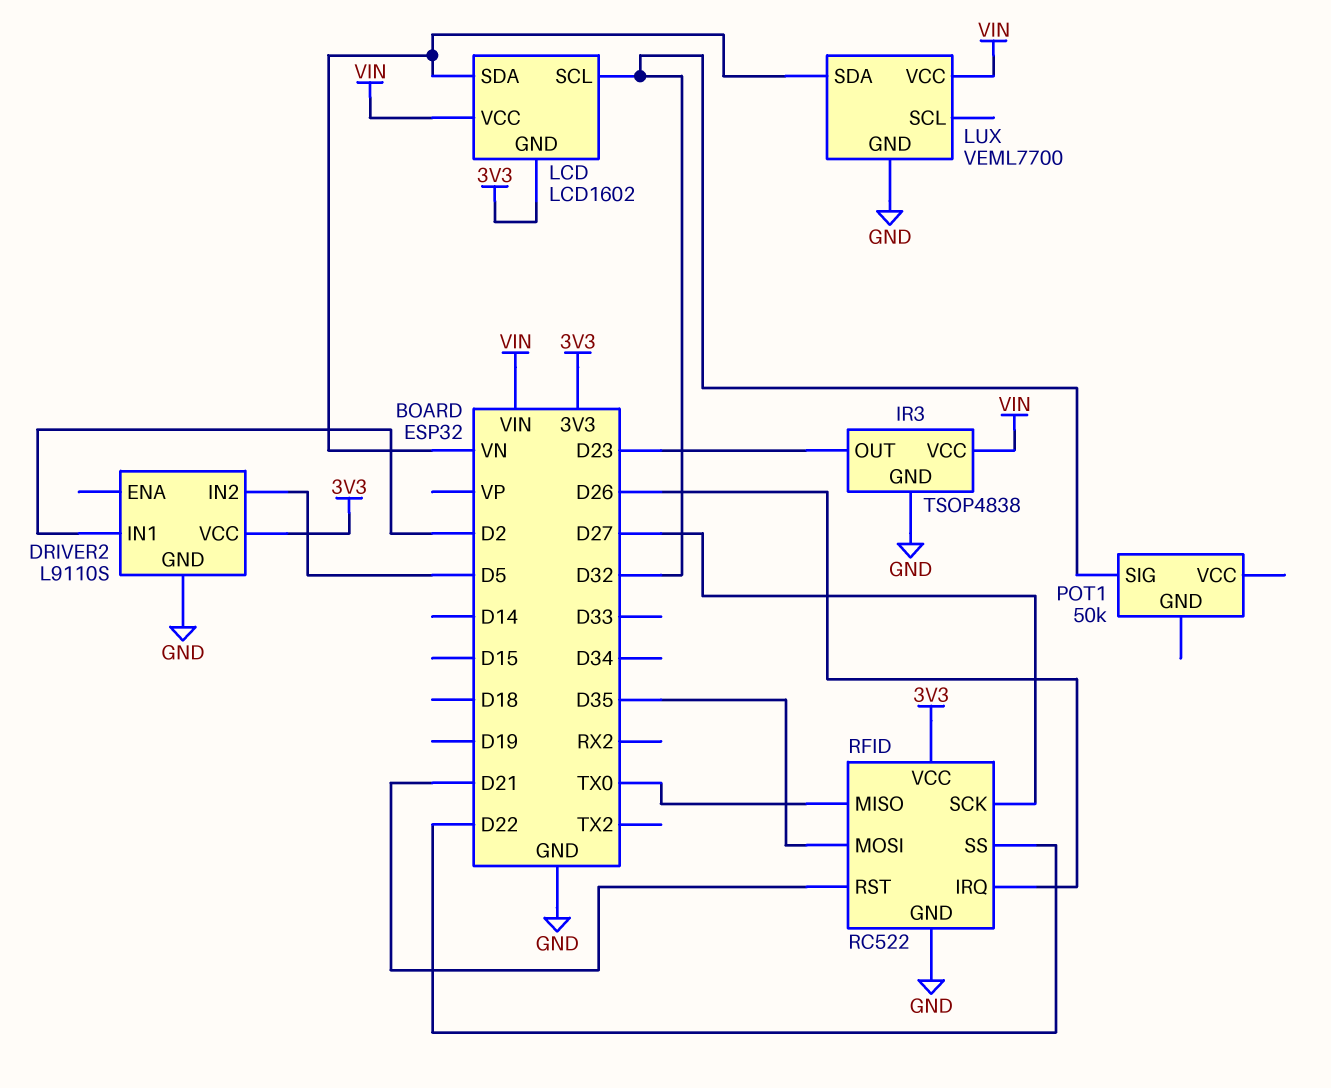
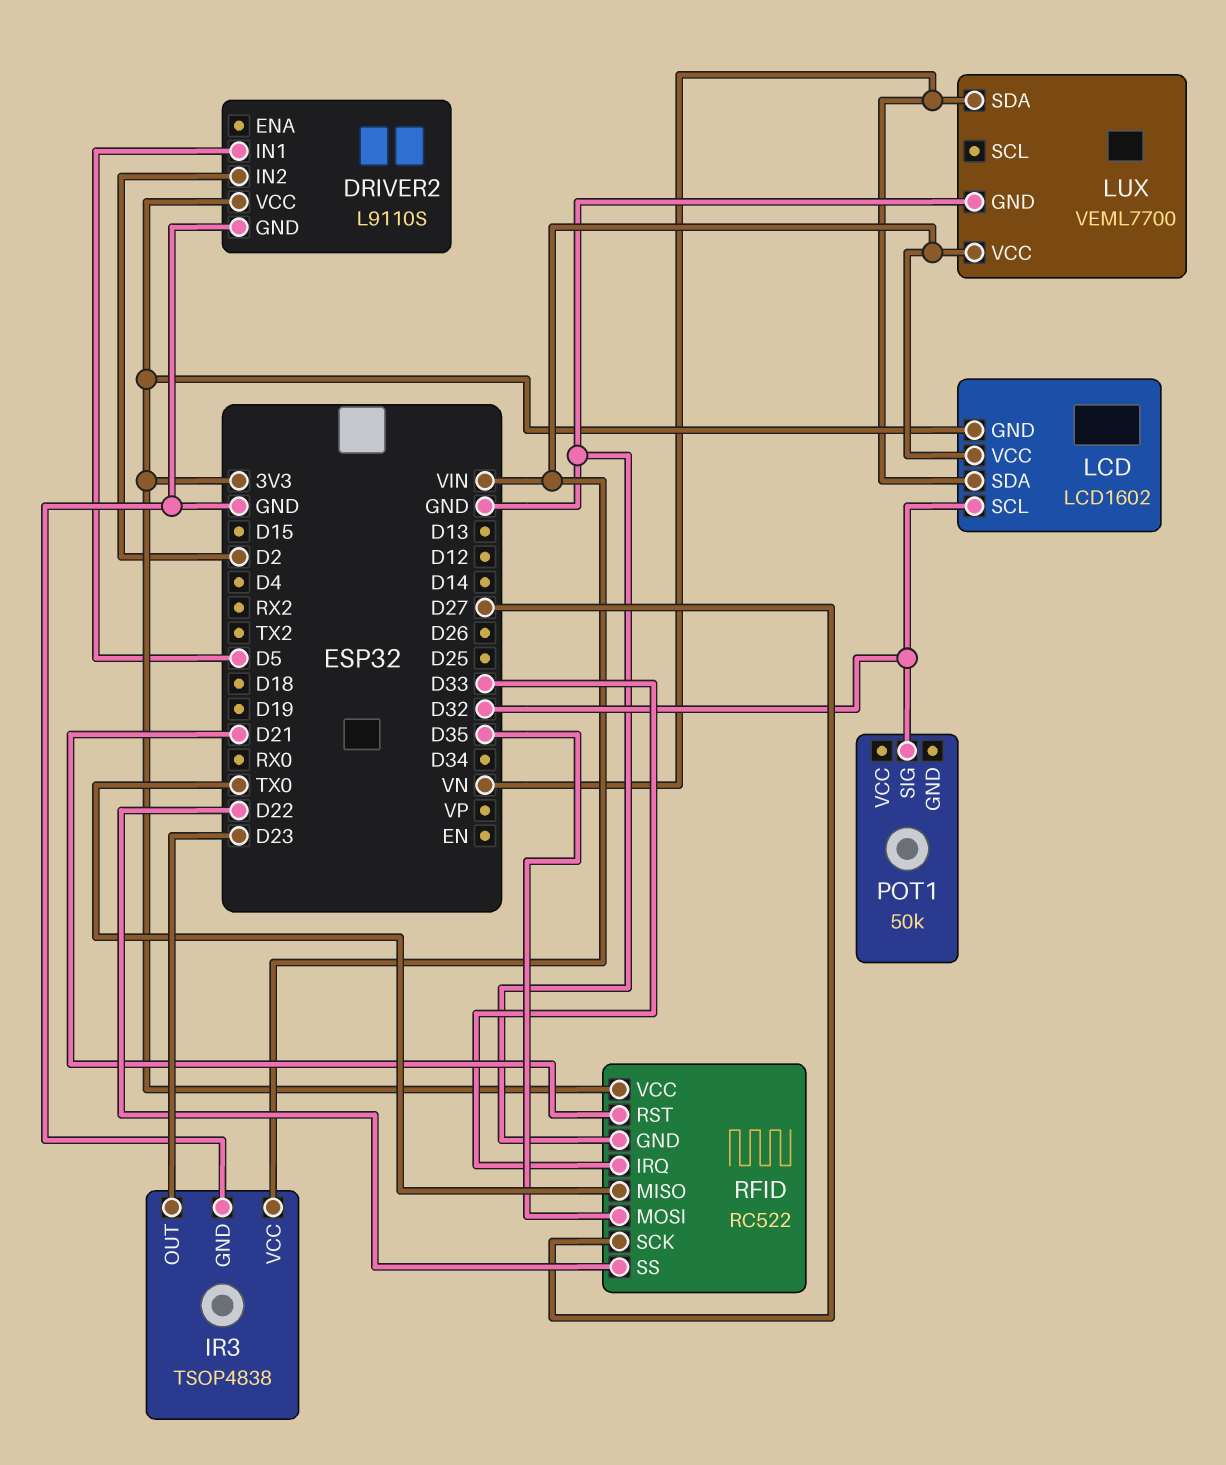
DRIVER2 pin IN1: D2 -> D5
DRIVER2 pin IN2: D5 -> D2
RFID pin IRQ: D26 -> D33

